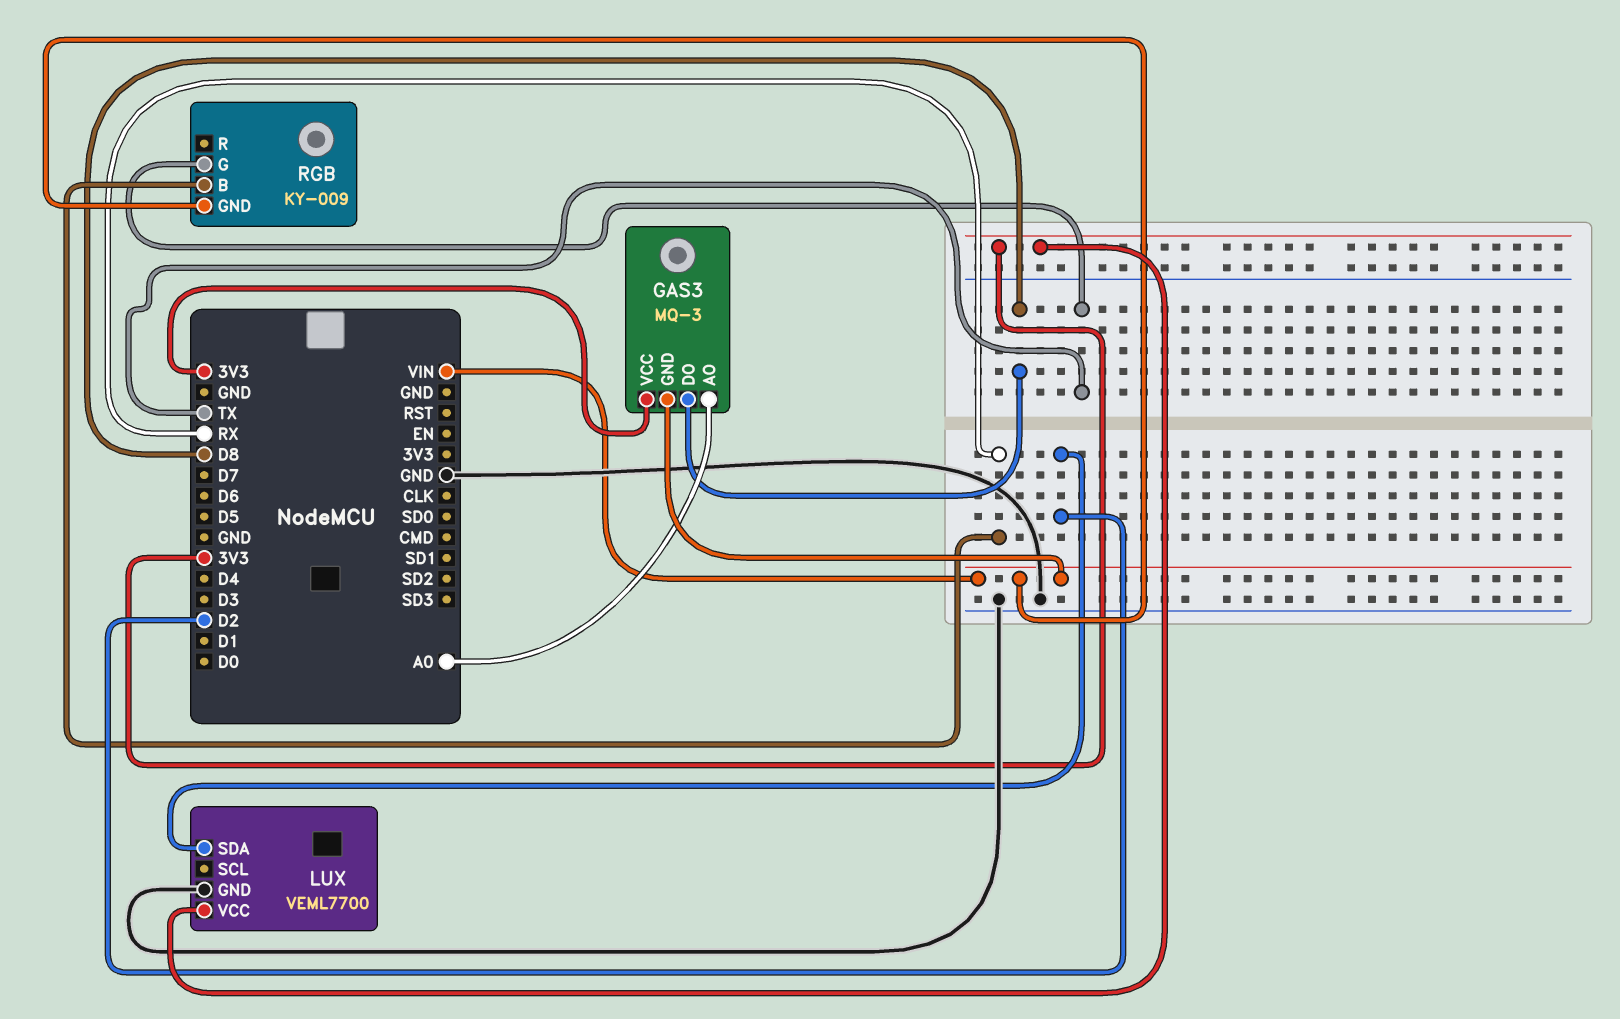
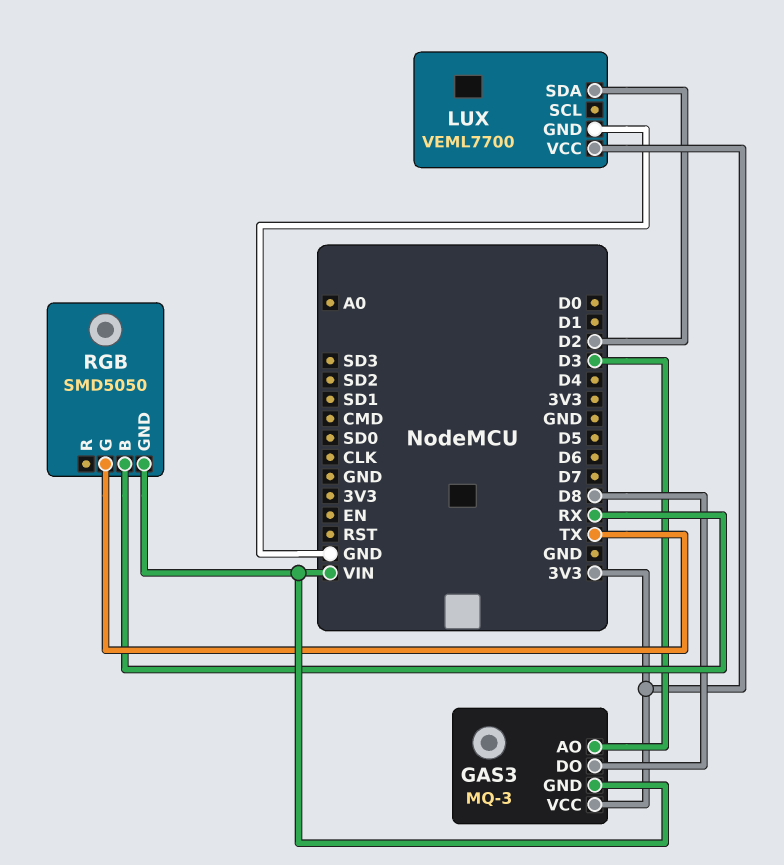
GAS3 pin AO: A0 -> D3
RGB: KY-009 -> SMD5050

